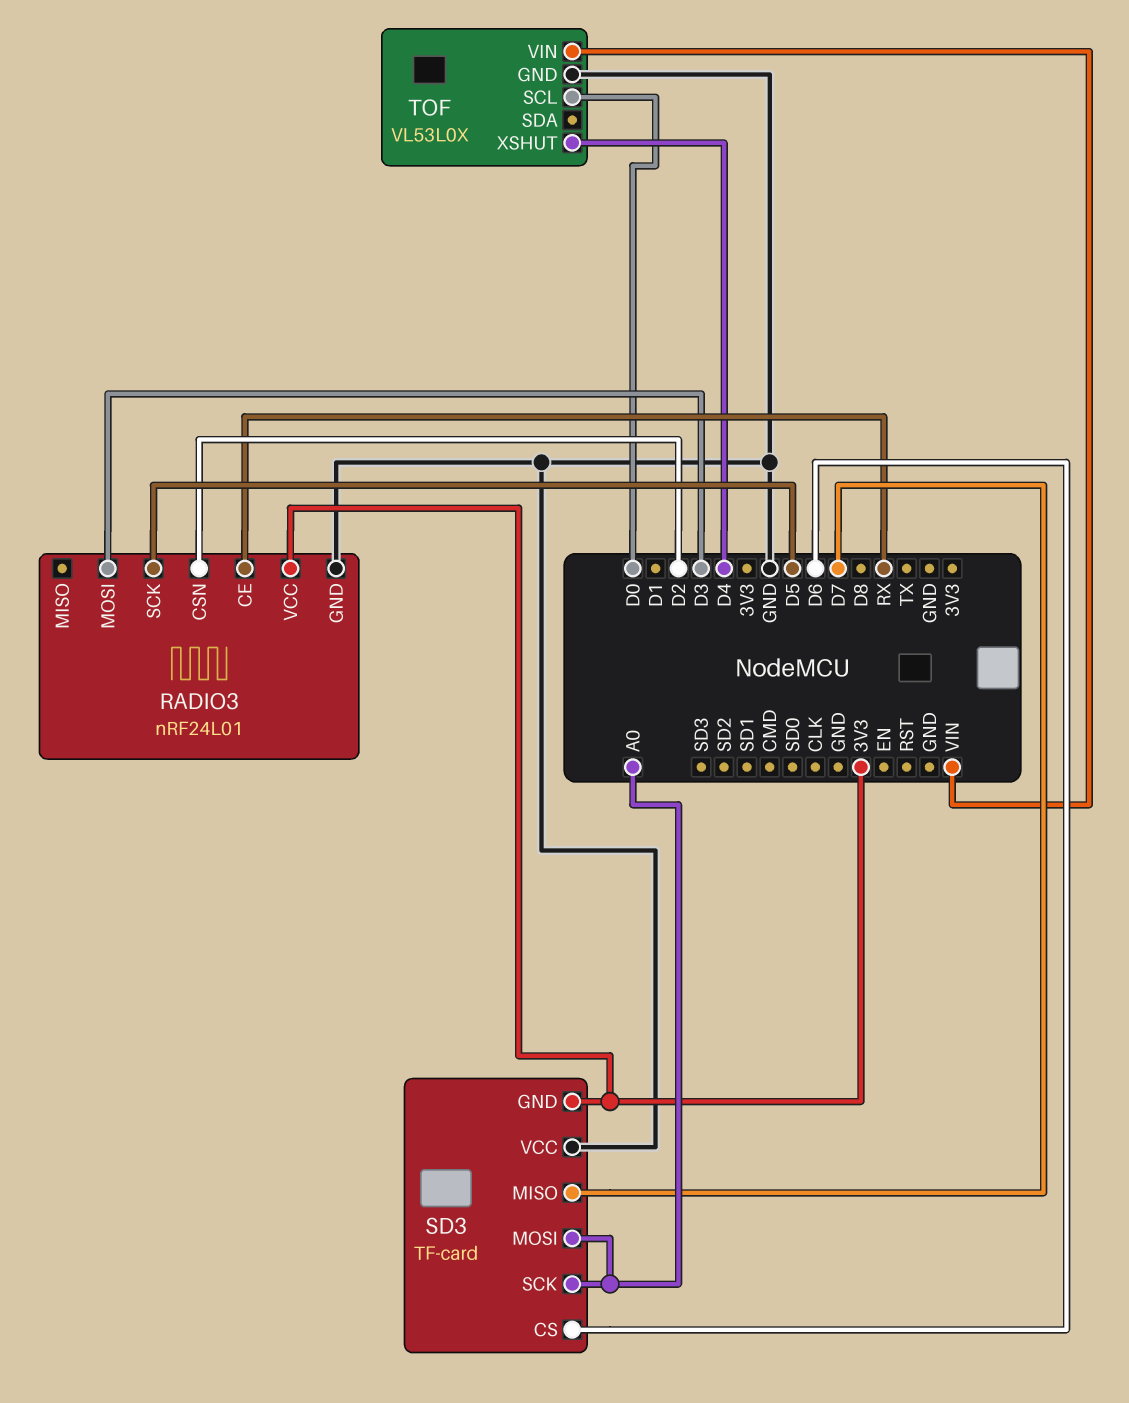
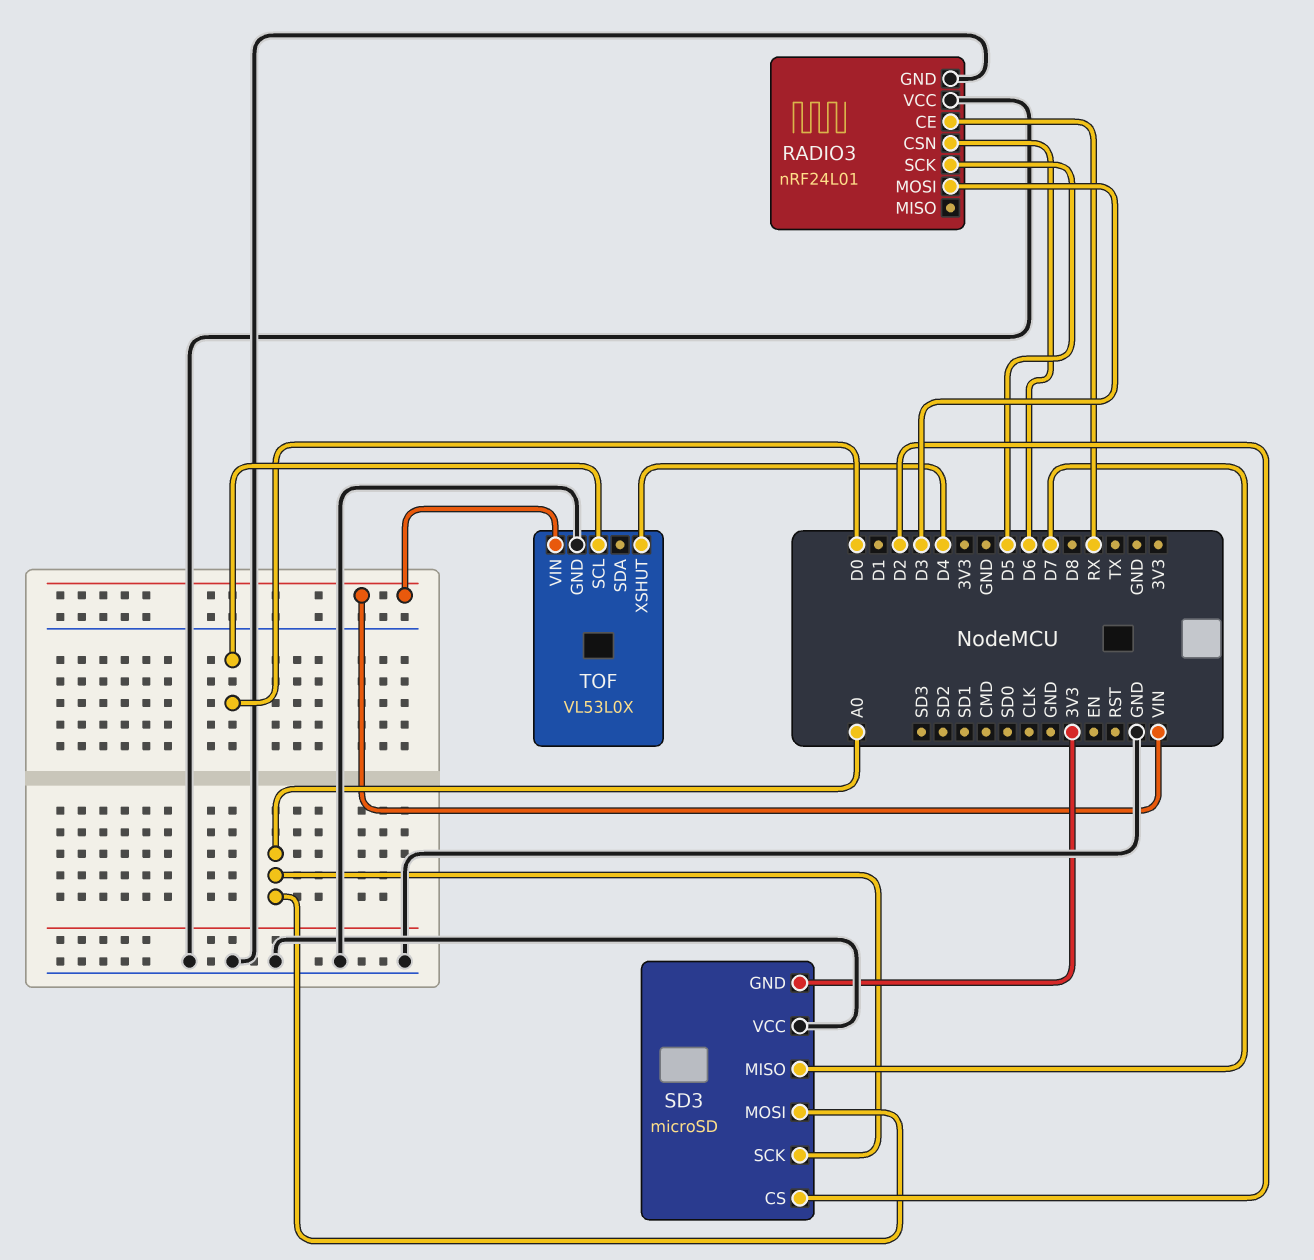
RADIO3 pin CSN: D2 -> D6
RADIO3 pin VCC: 3V3 -> GND
SD3: TF-card -> microSD
SD3 pin CS: D6 -> D2

